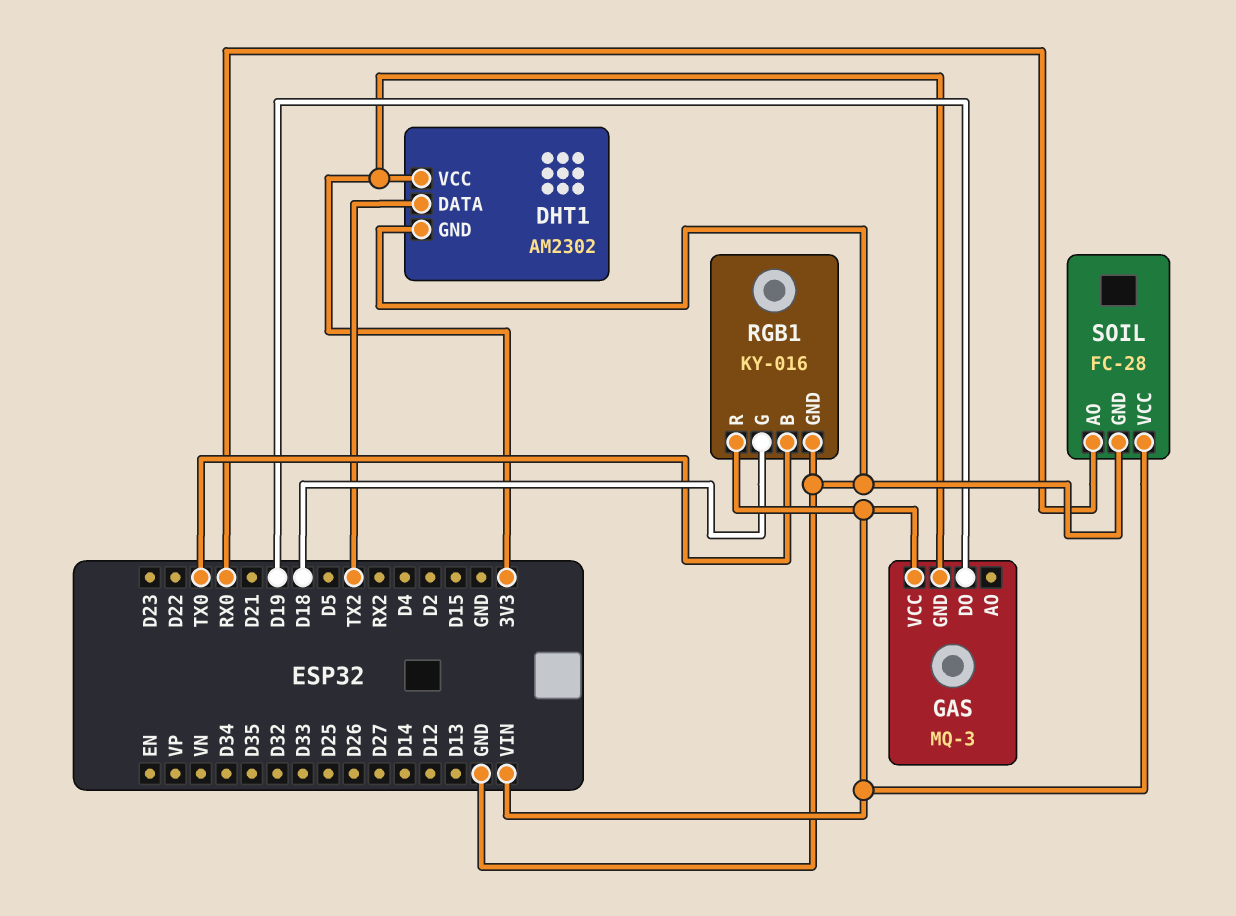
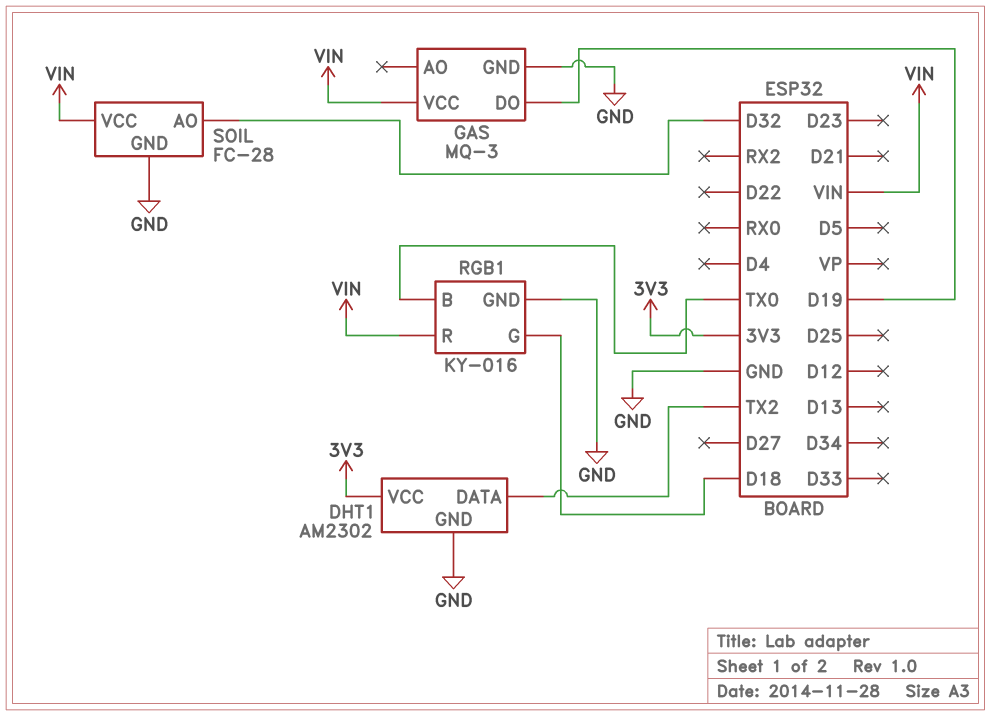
GAS pin GND: 3V3 -> GND
SOIL pin AO: RX0 -> D32

